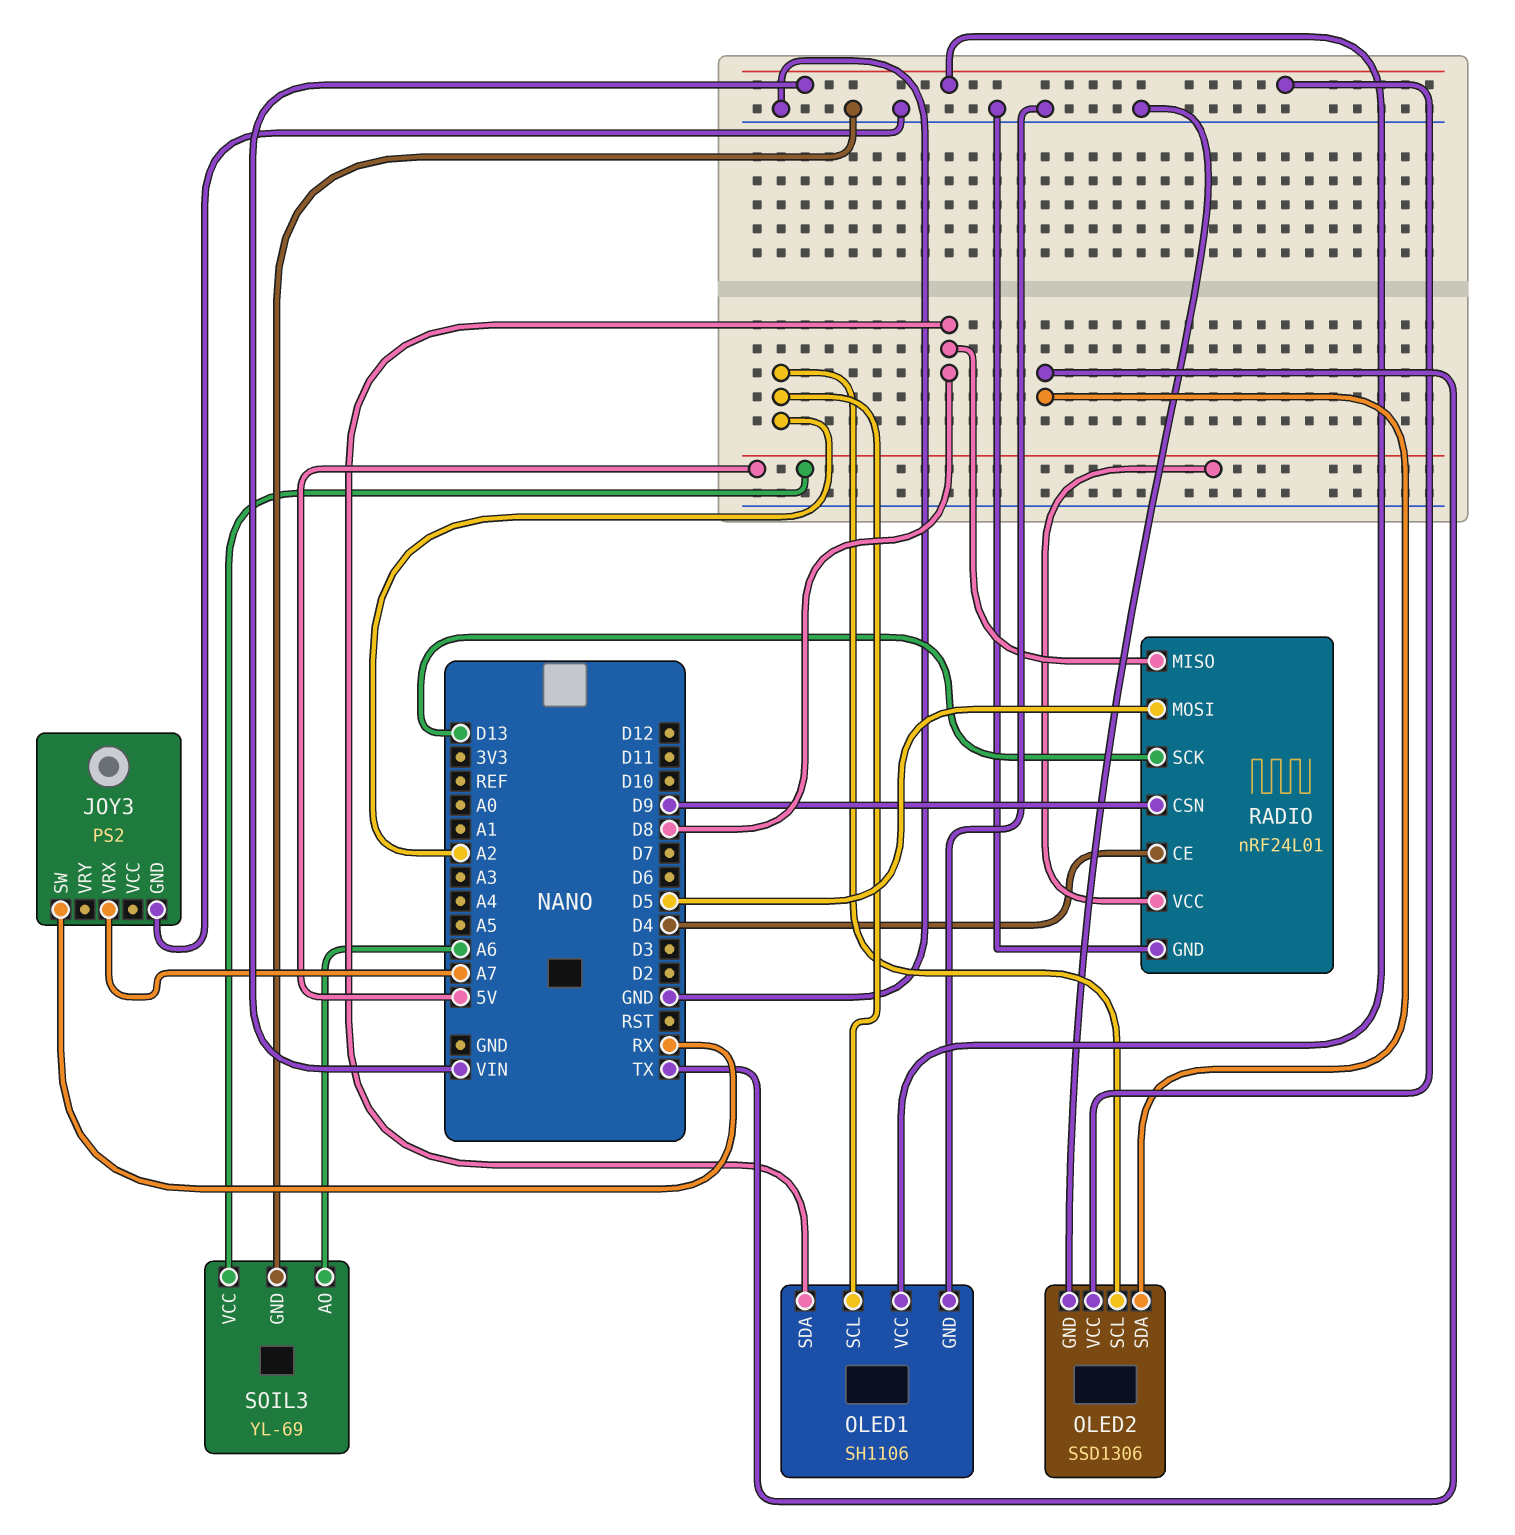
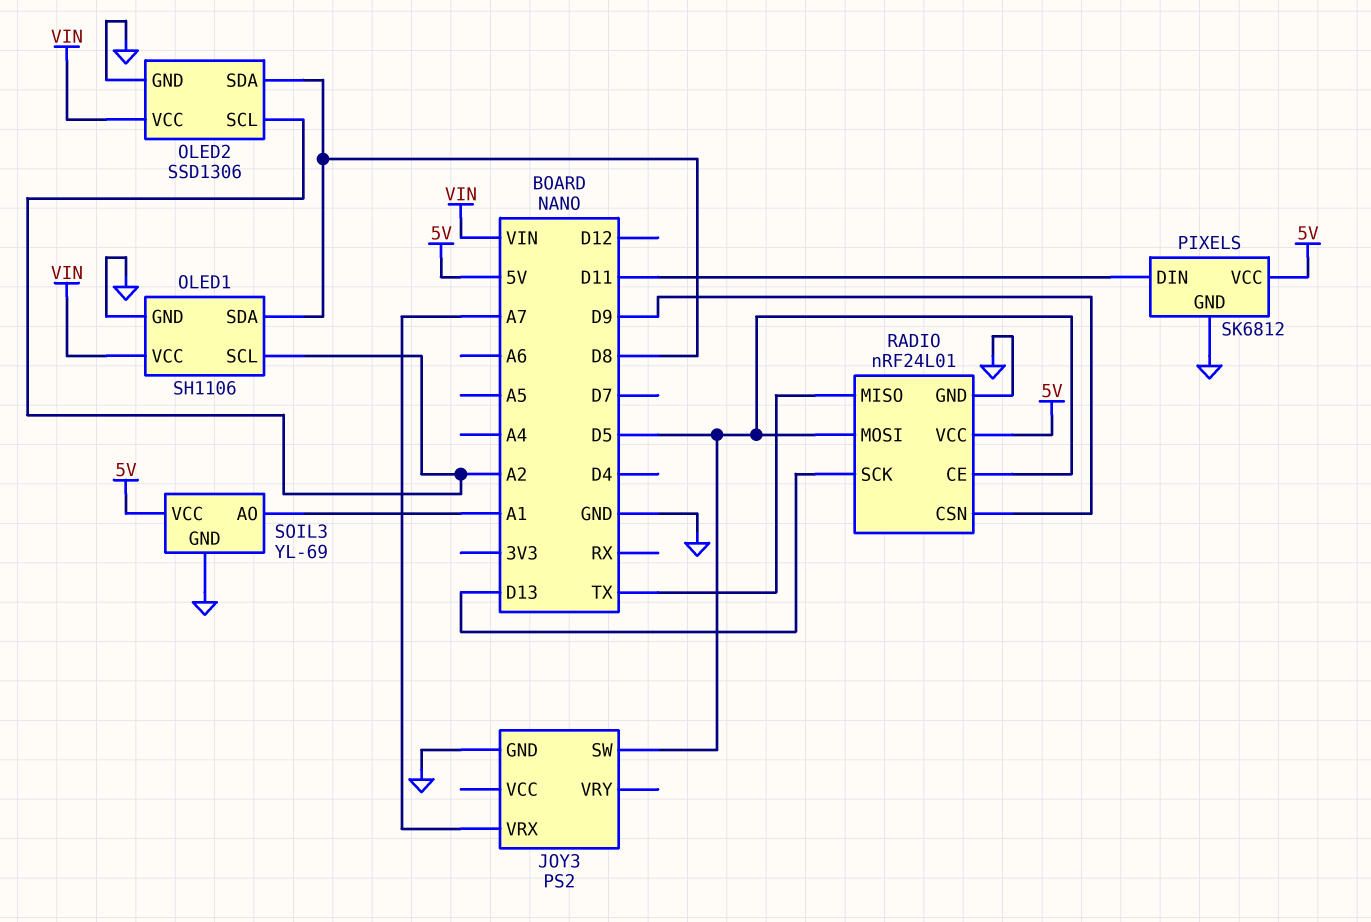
JOY3 pin SW: RX -> D5
OLED2 pin SDA: TX -> D8
PIXELS: none -> SK6812
PIXELS pin DIN: none -> D11
PIXELS pin GND: none -> GND
PIXELS pin VCC: none -> 5V
RADIO pin CE: D4 -> D5
RADIO pin MISO: D8 -> TX
SOIL3 pin AO: A6 -> A1

